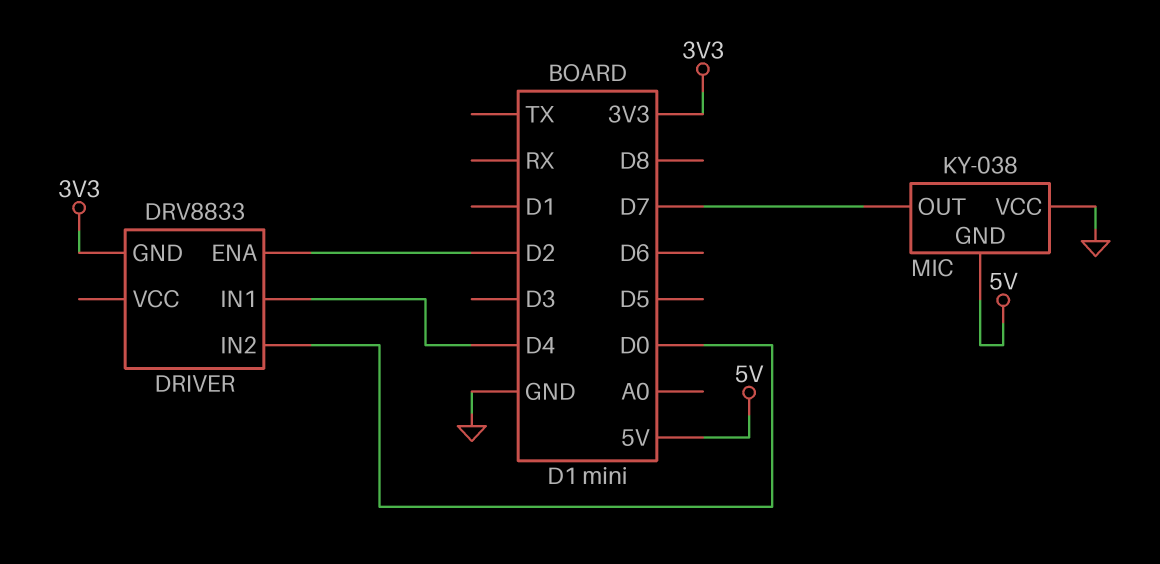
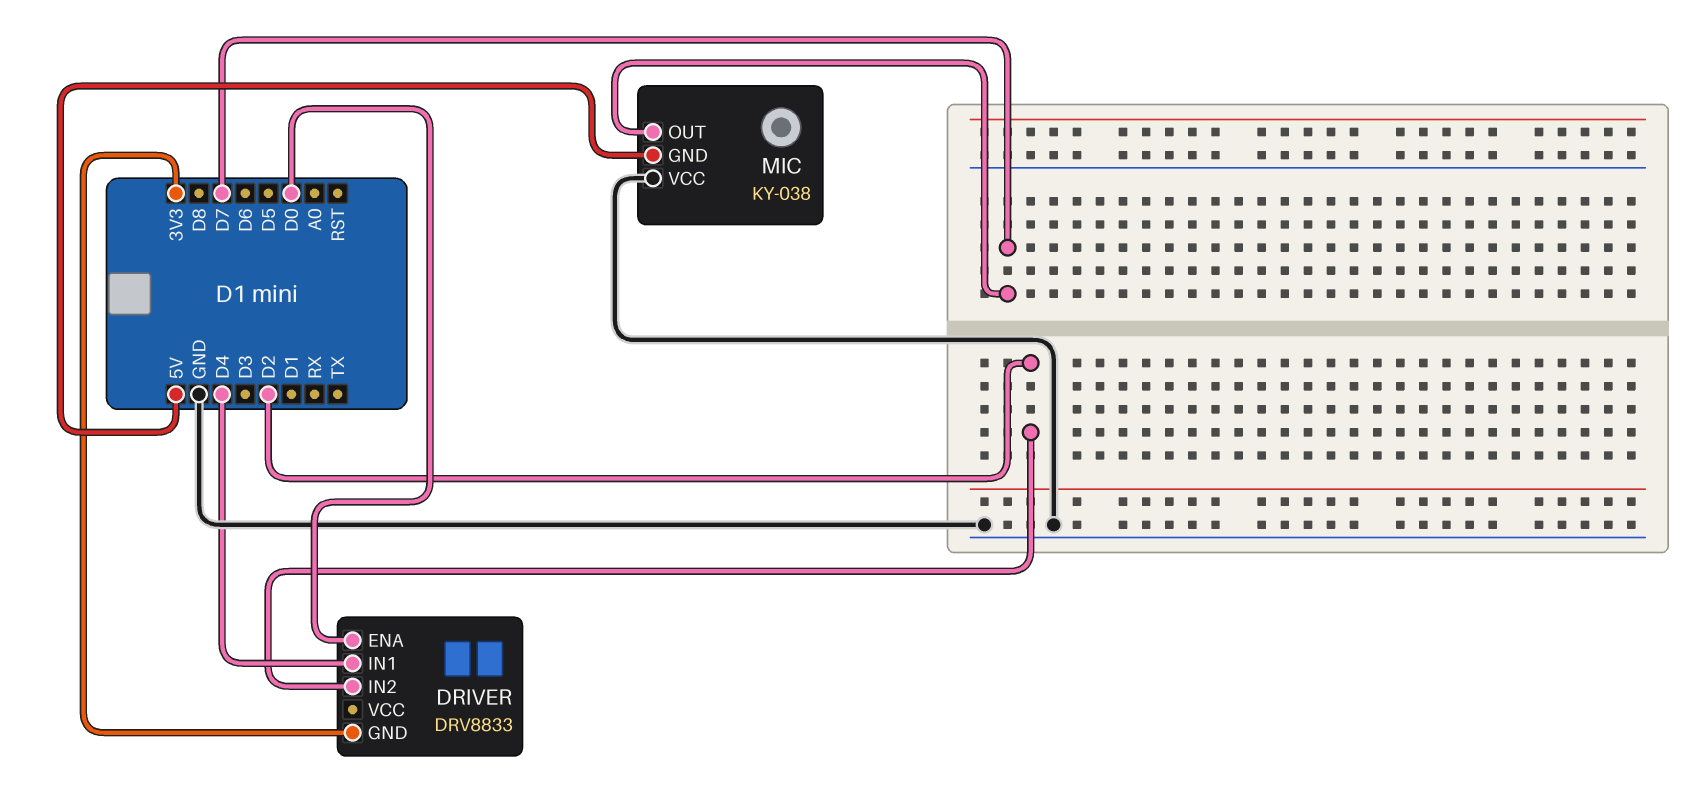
DRIVER pin ENA: D2 -> D0
DRIVER pin IN2: D0 -> D2

